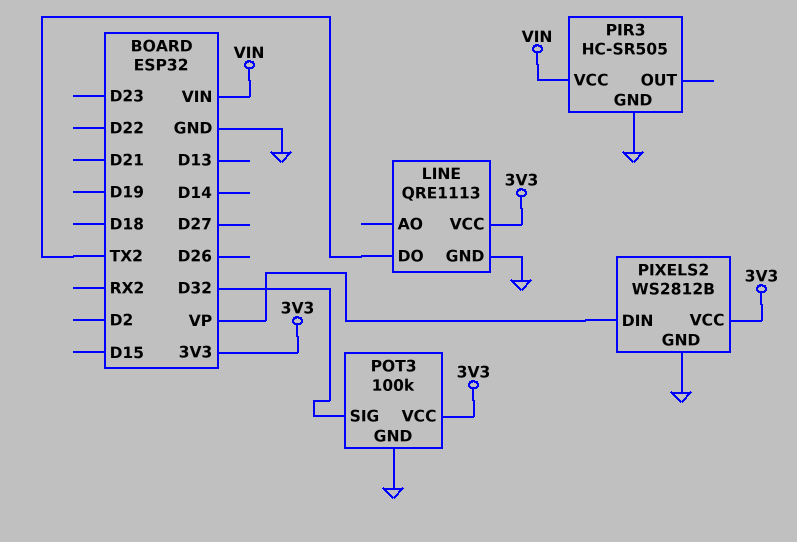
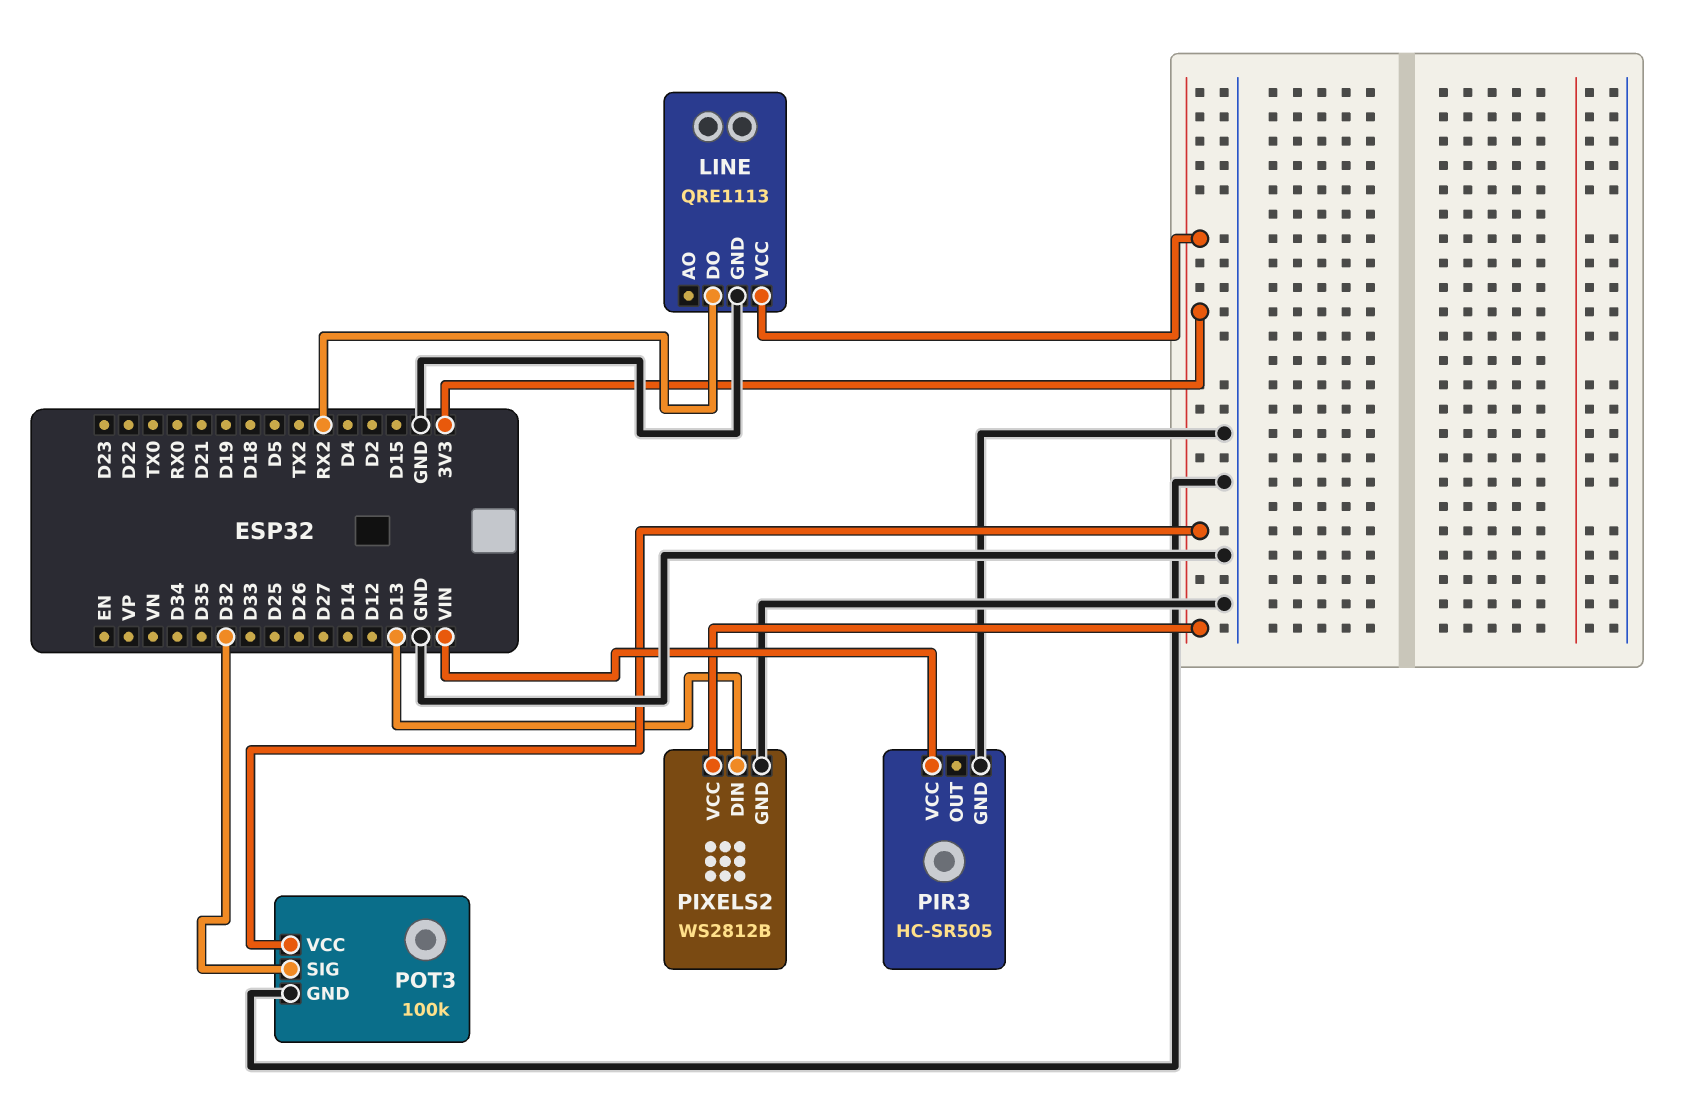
LINE pin DO: TX2 -> RX2
PIXELS2 pin DIN: VP -> D13

